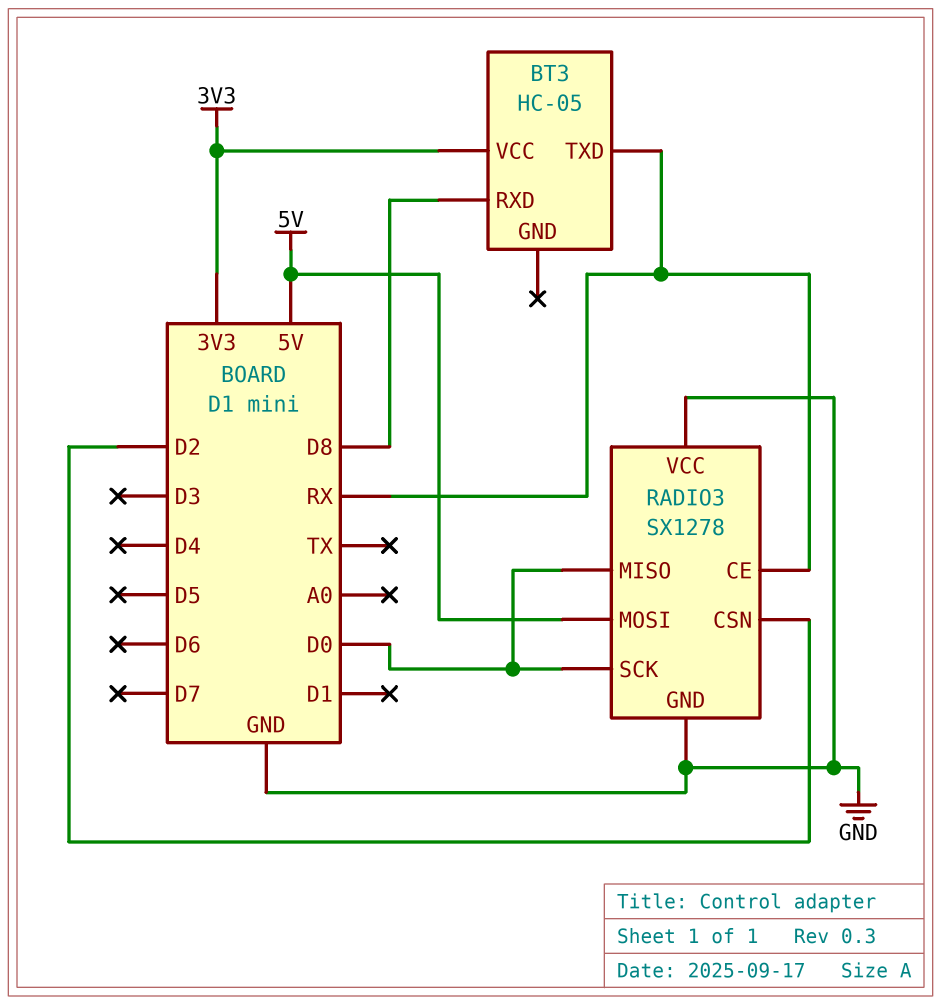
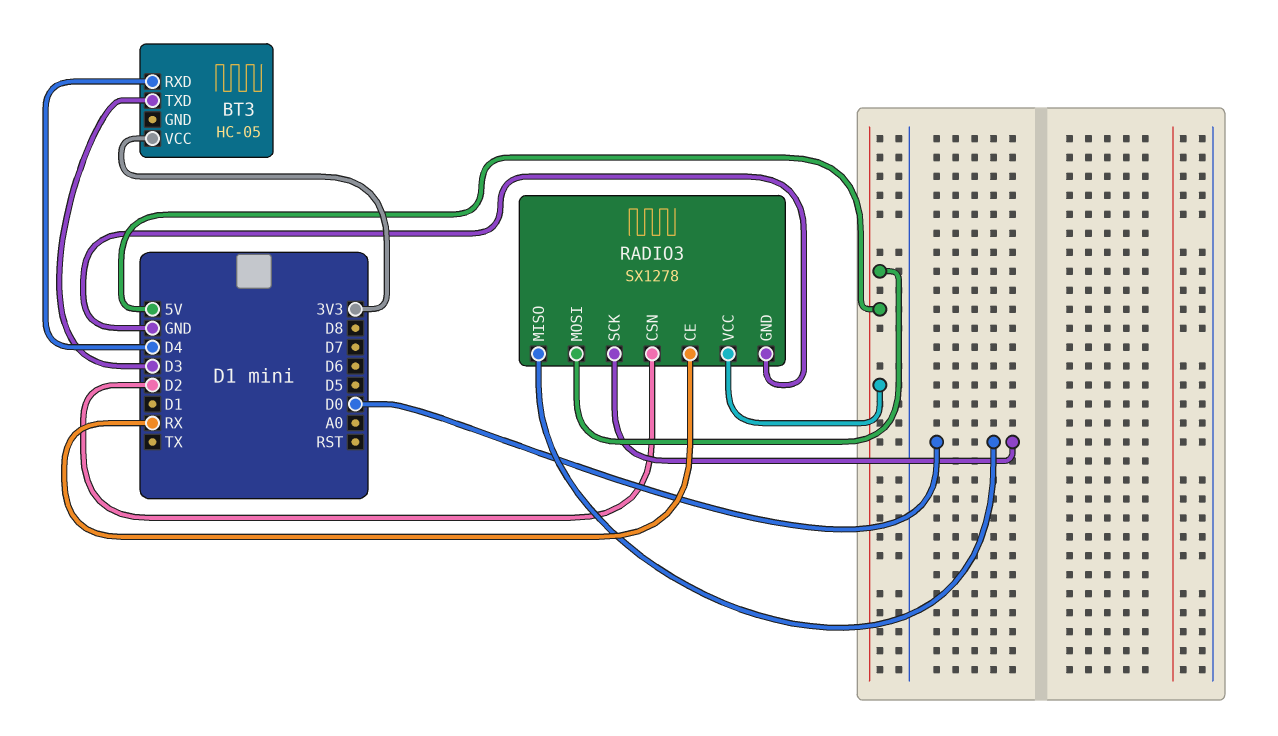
BT3 pin RXD: D8 -> D4
BT3 pin TXD: RX -> D3
RADIO3 pin VCC: GND -> 5V

